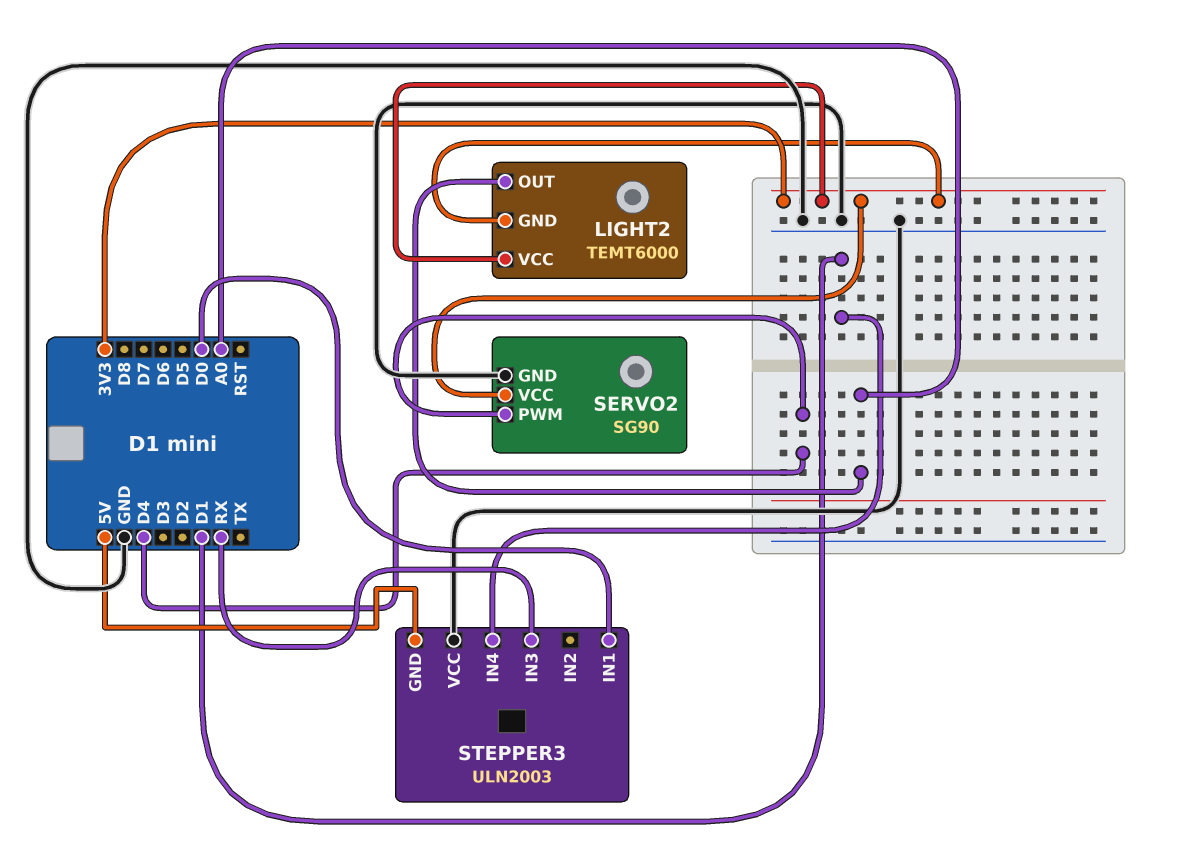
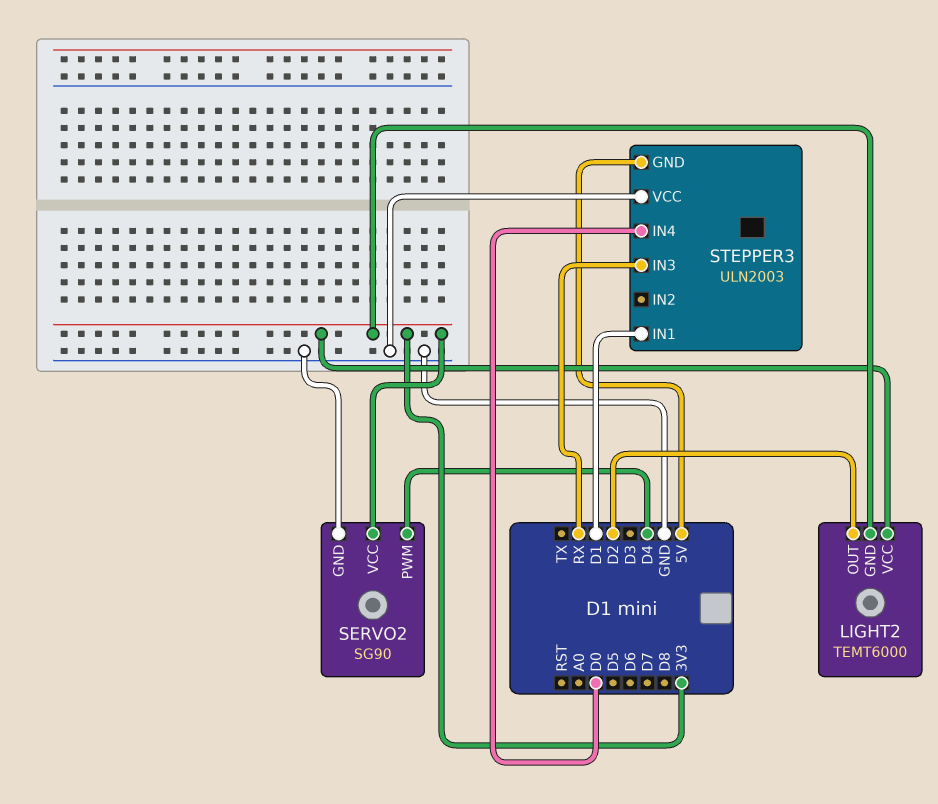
LIGHT2 pin OUT: A0 -> D2
STEPPER3 pin IN1: D0 -> D1
STEPPER3 pin IN4: D1 -> D0

